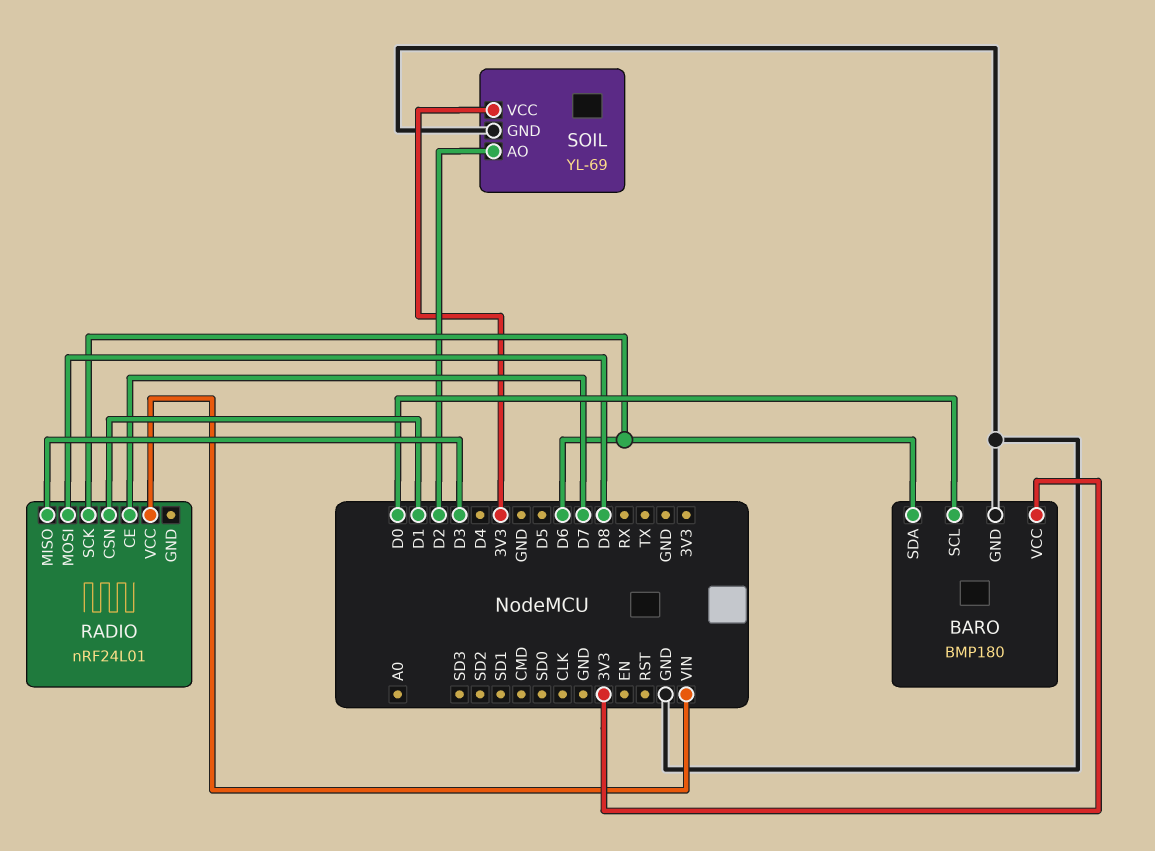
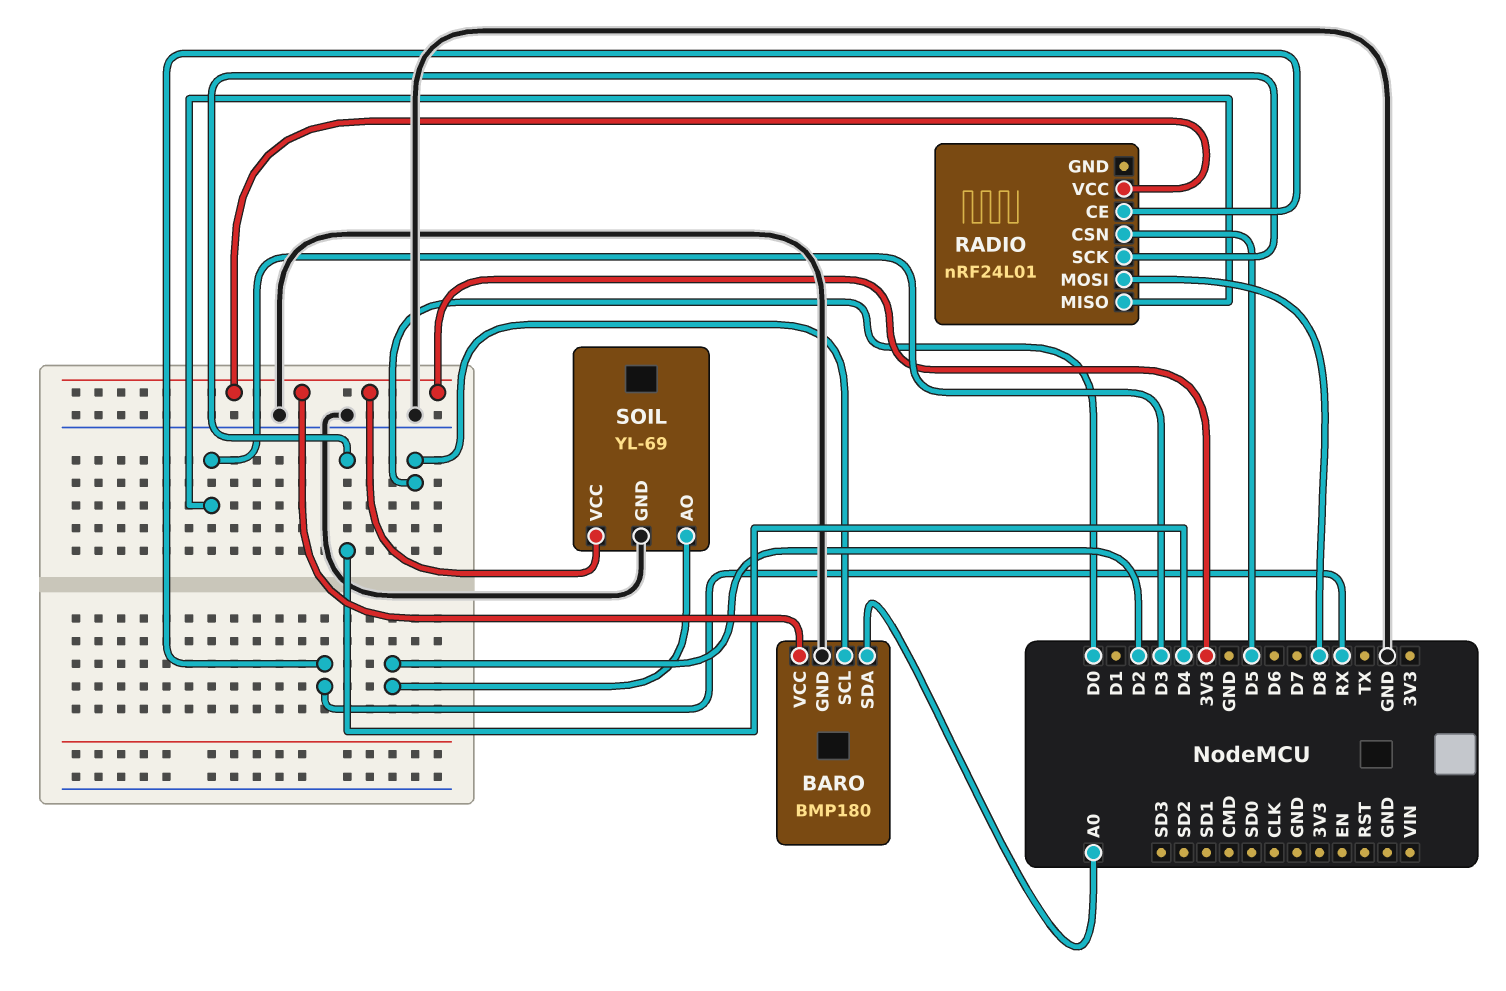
BARO pin SDA: D6 -> A0
RADIO pin CE: D7 -> RX
RADIO pin CSN: D1 -> D5
RADIO pin SCK: D6 -> D4
RADIO pin VCC: VIN -> 3V3

